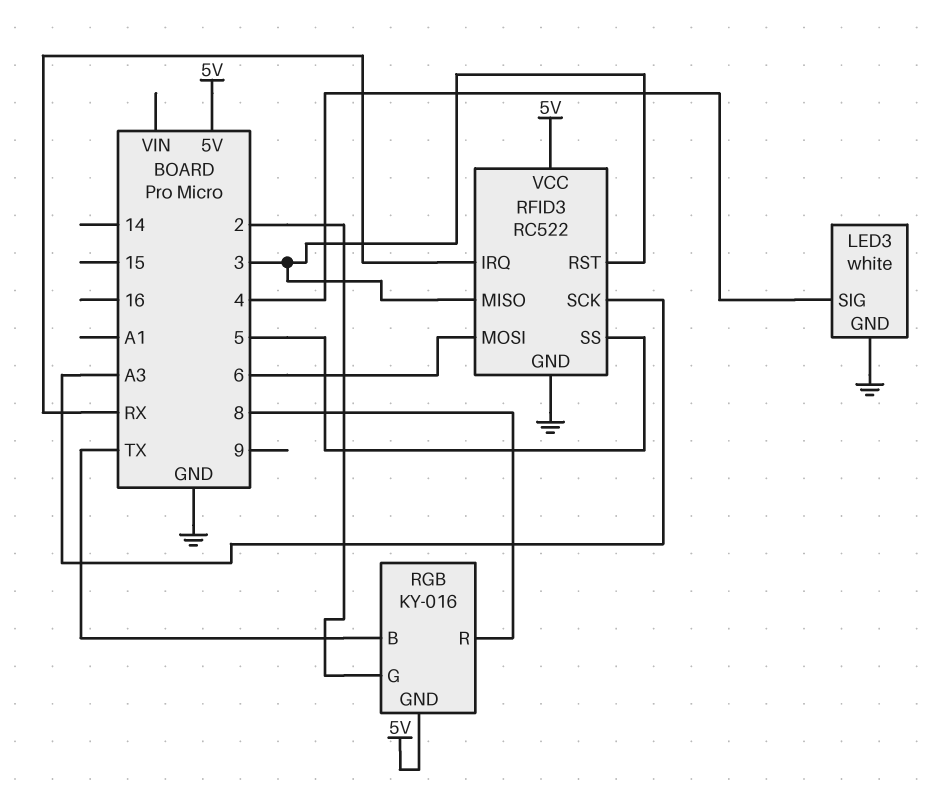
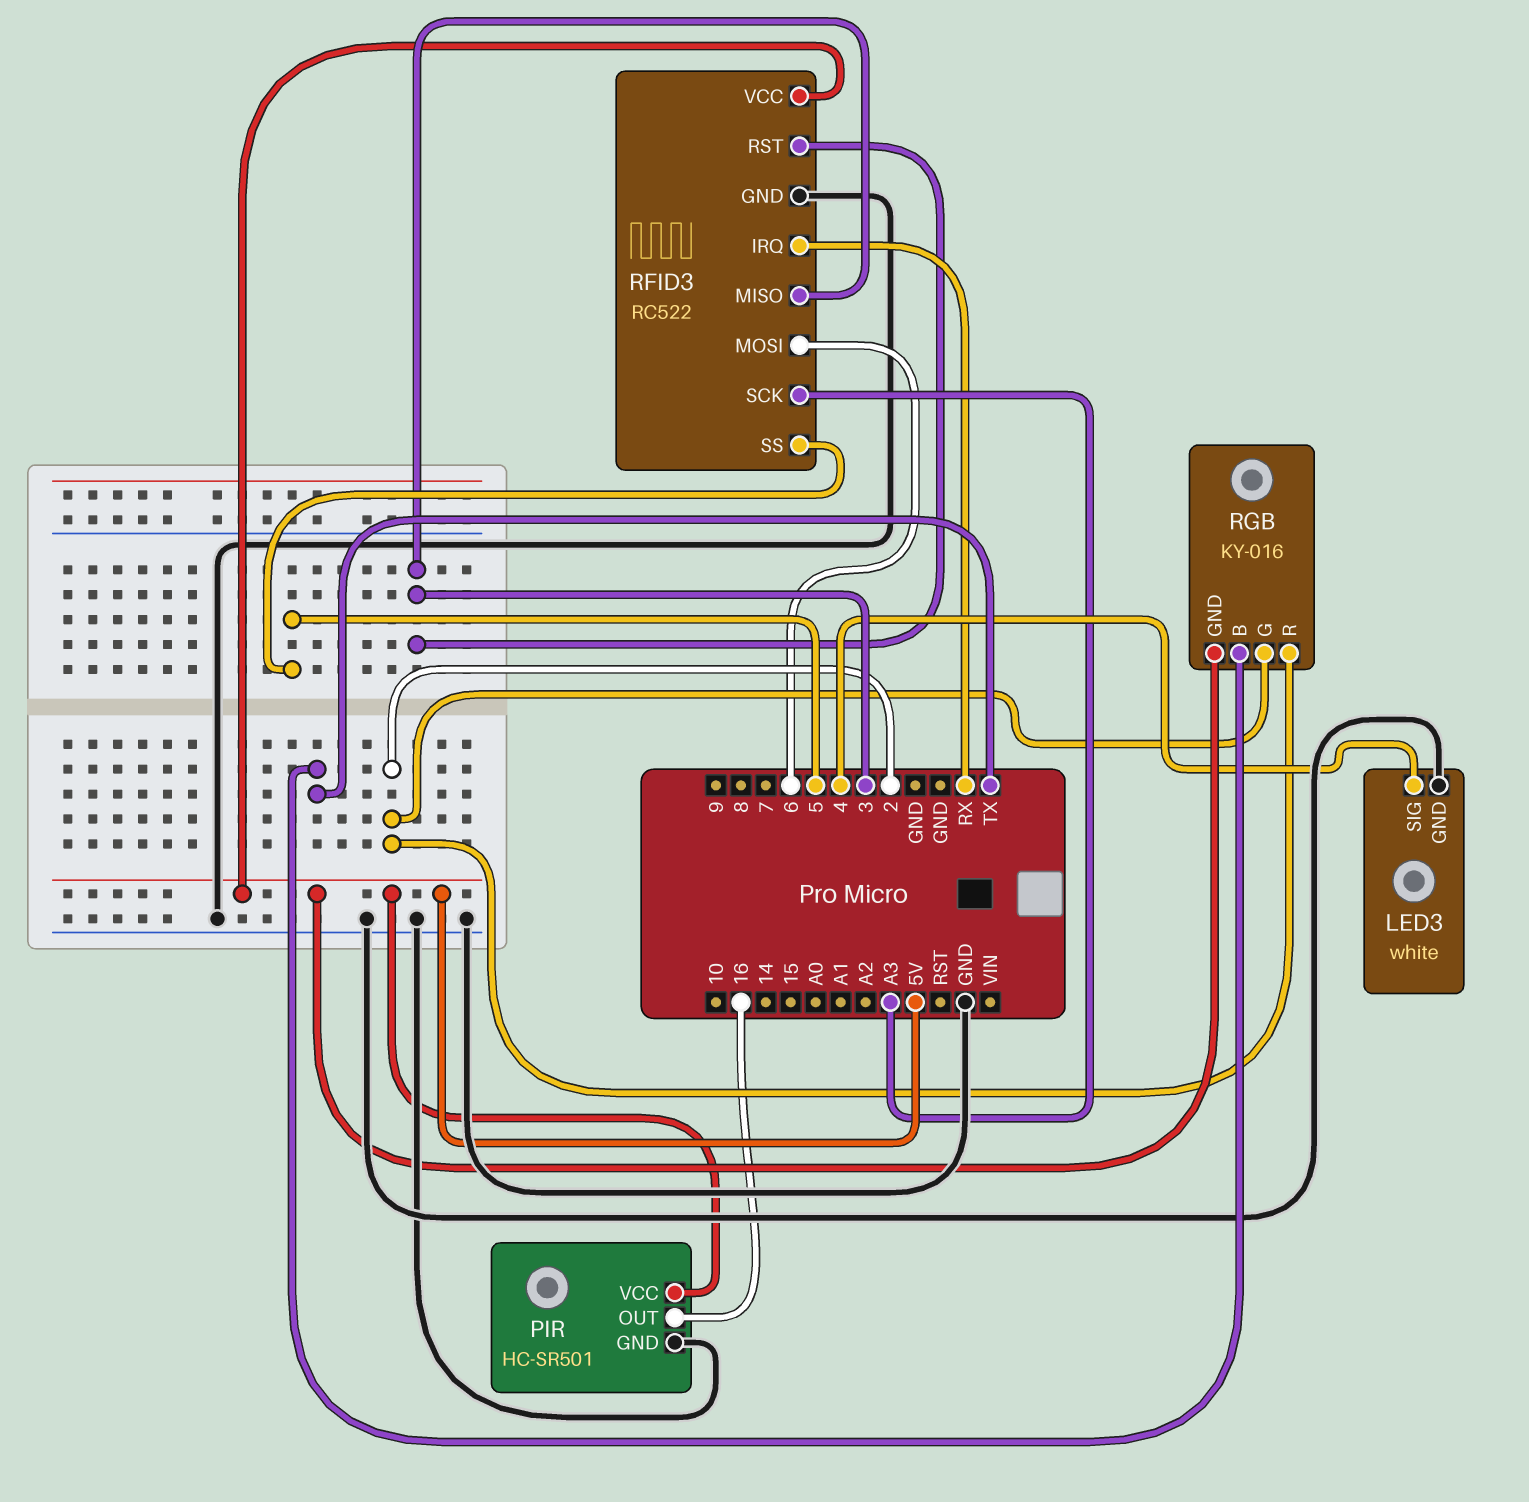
PIR: none -> HC-SR501
PIR pin GND: none -> GND
PIR pin OUT: none -> 16
PIR pin VCC: none -> 5V
RGB pin R: 8 -> 2

